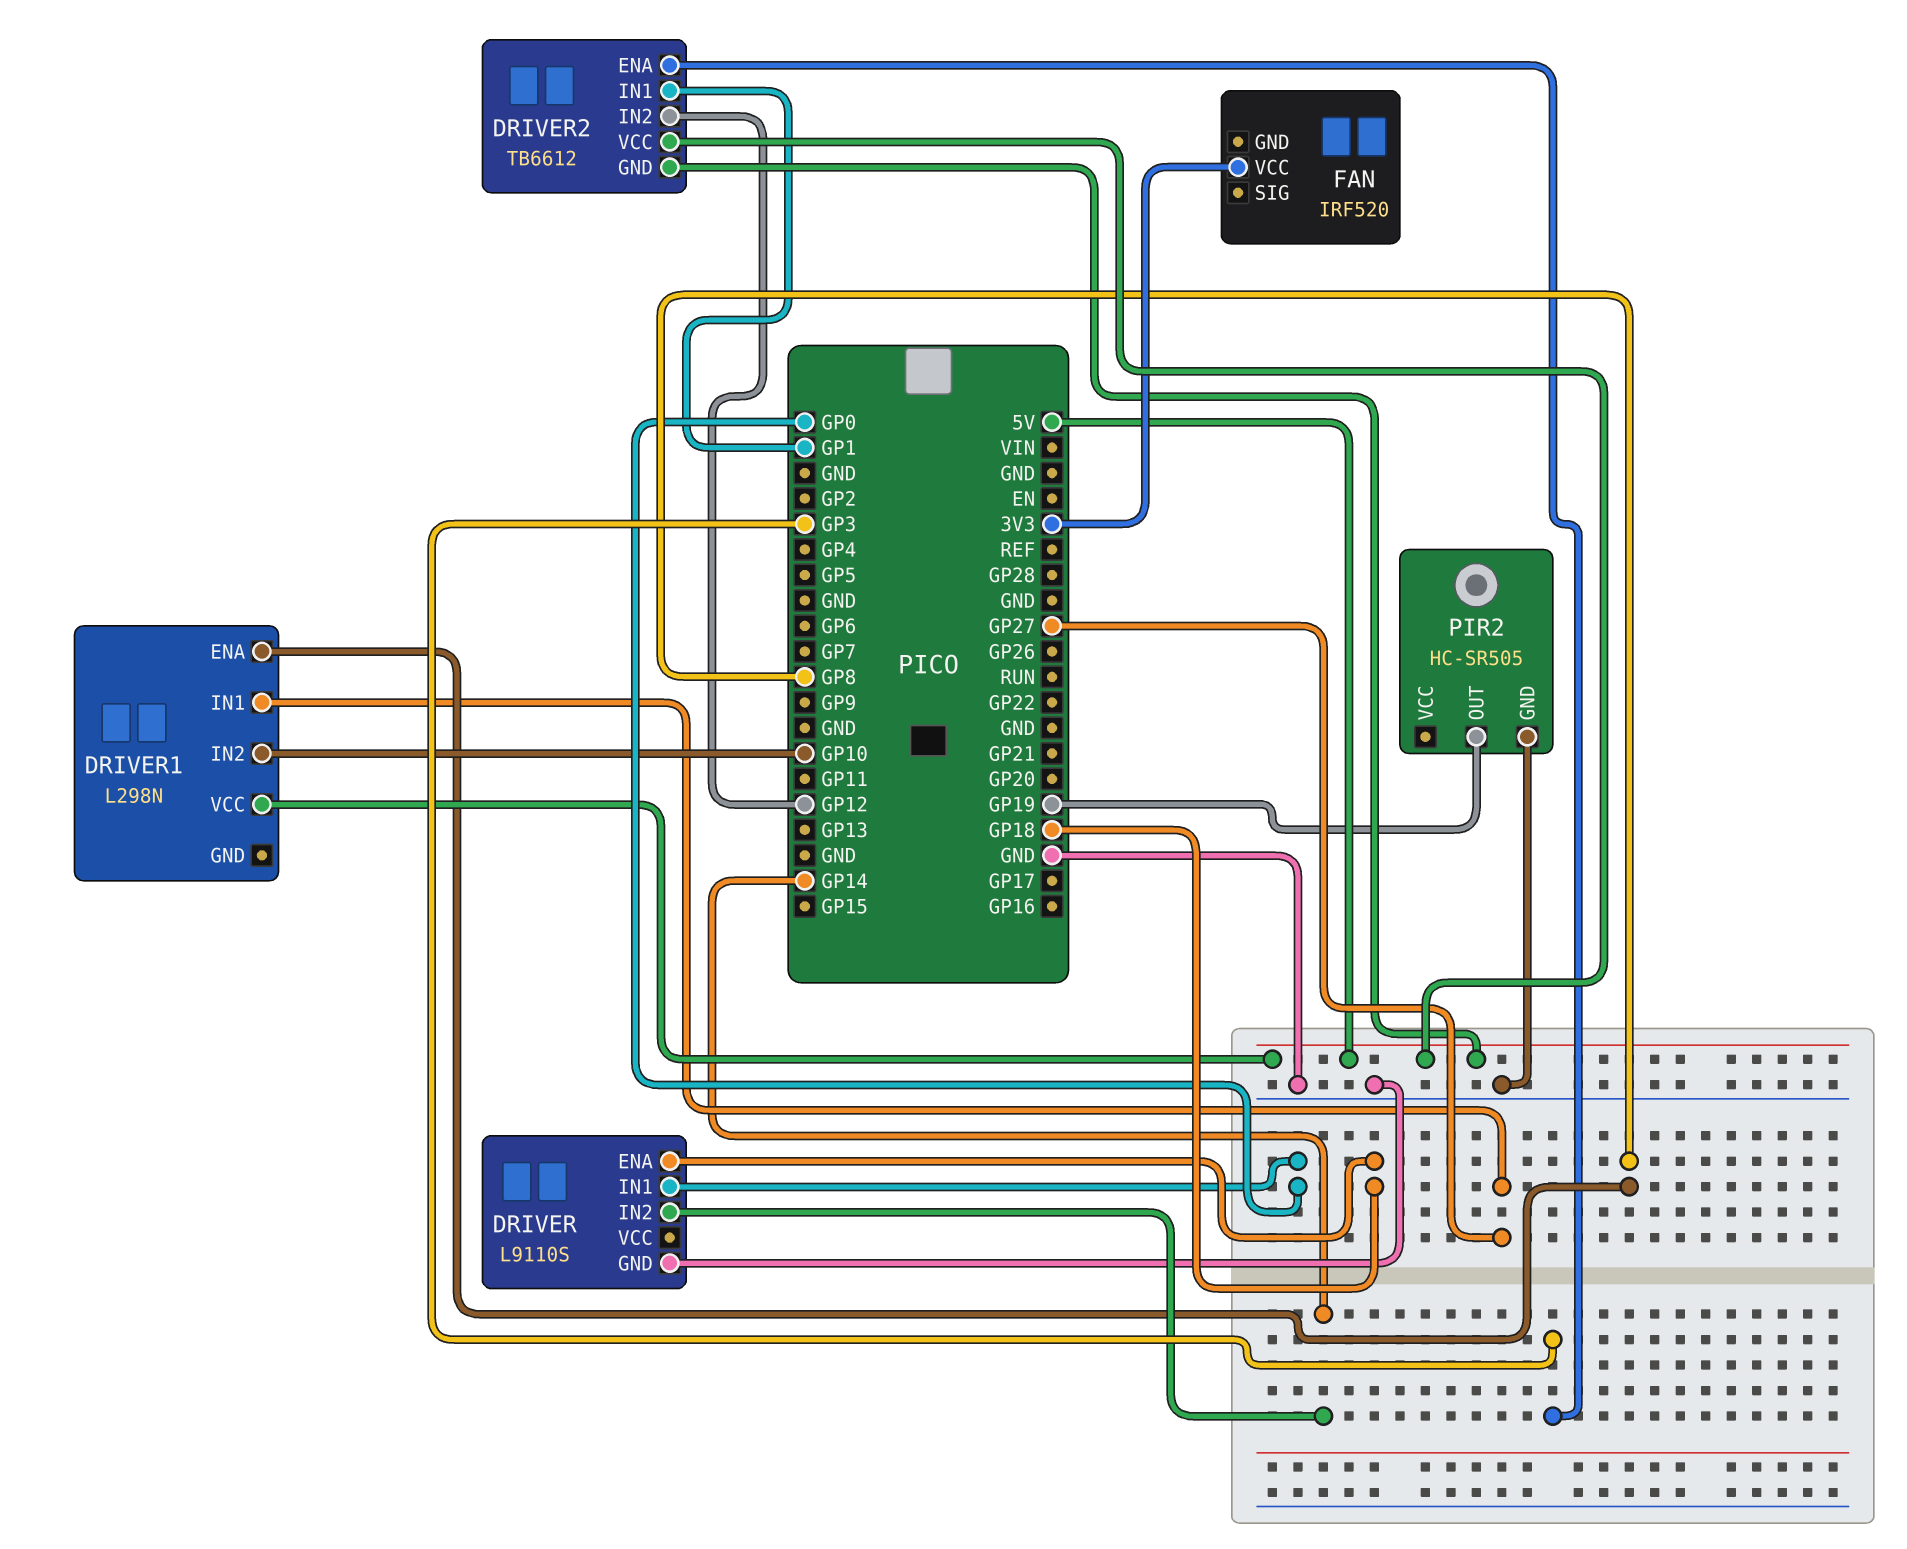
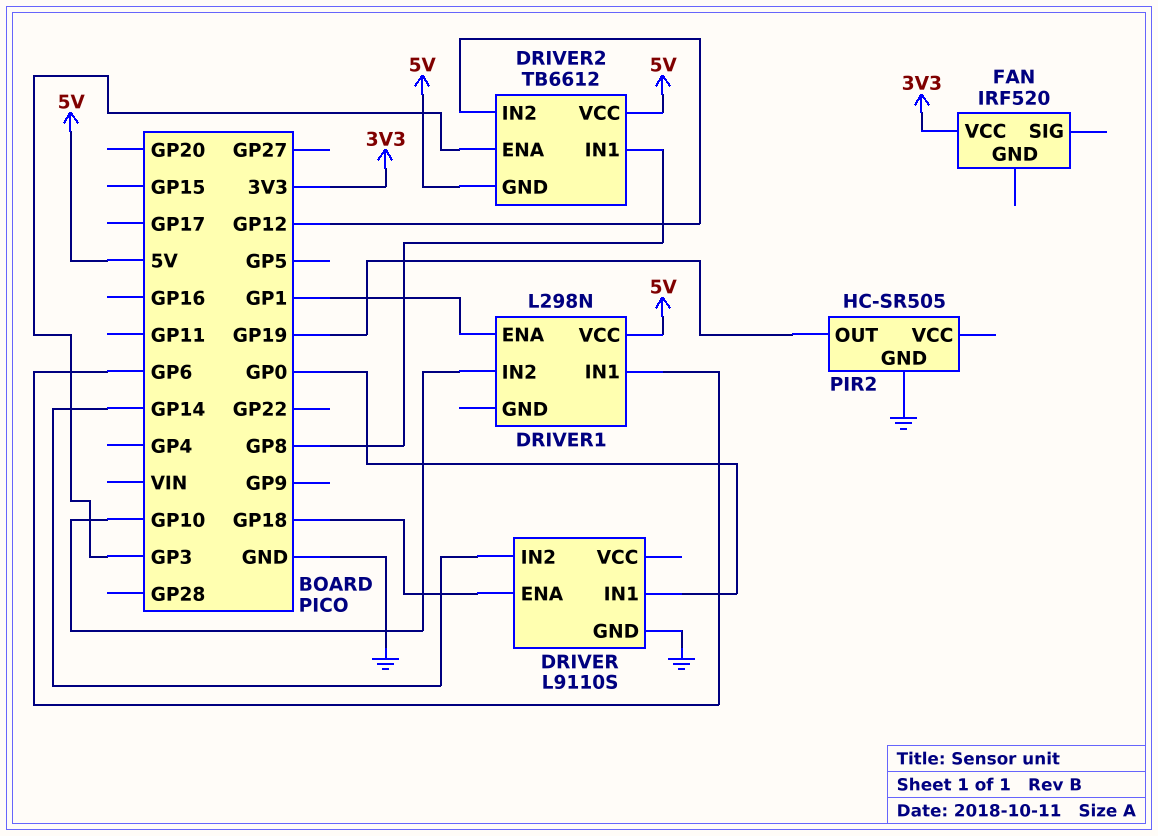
DRIVER1 pin ENA: GP8 -> GP1
DRIVER1 pin IN1: GP27 -> GP6
DRIVER2 pin IN1: GP1 -> GP8

